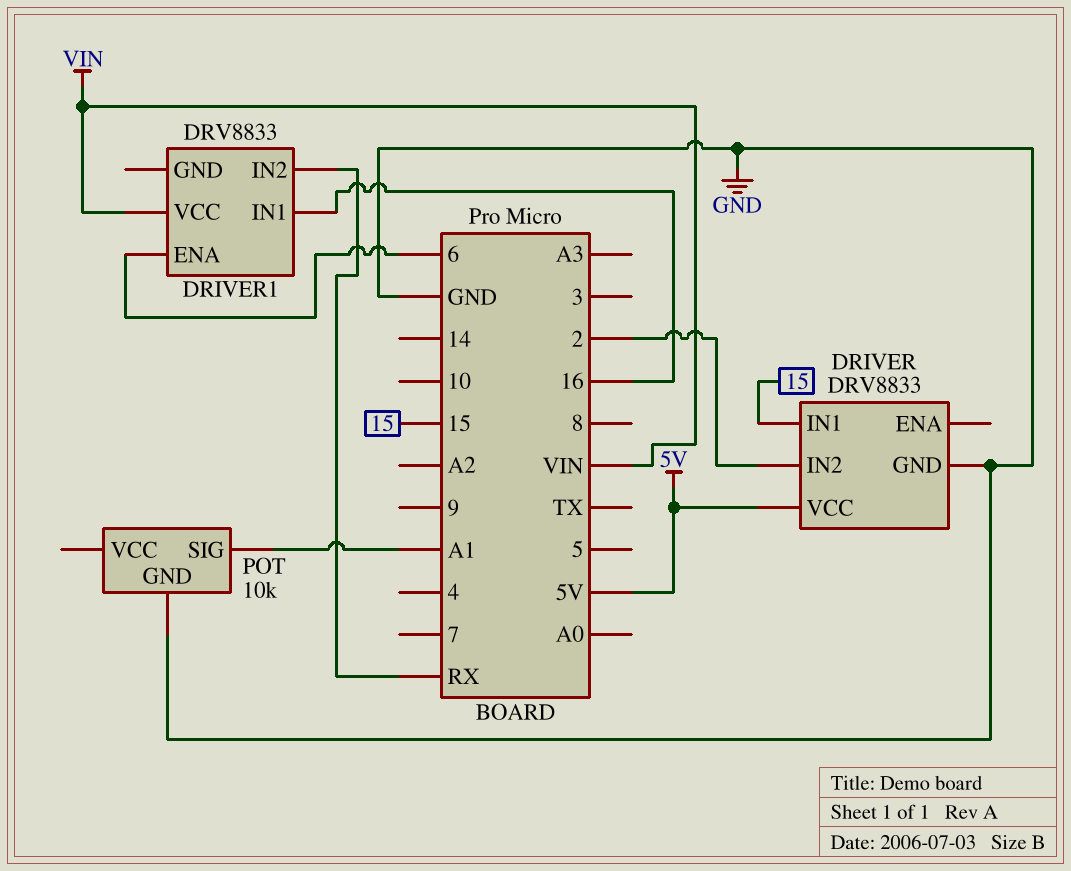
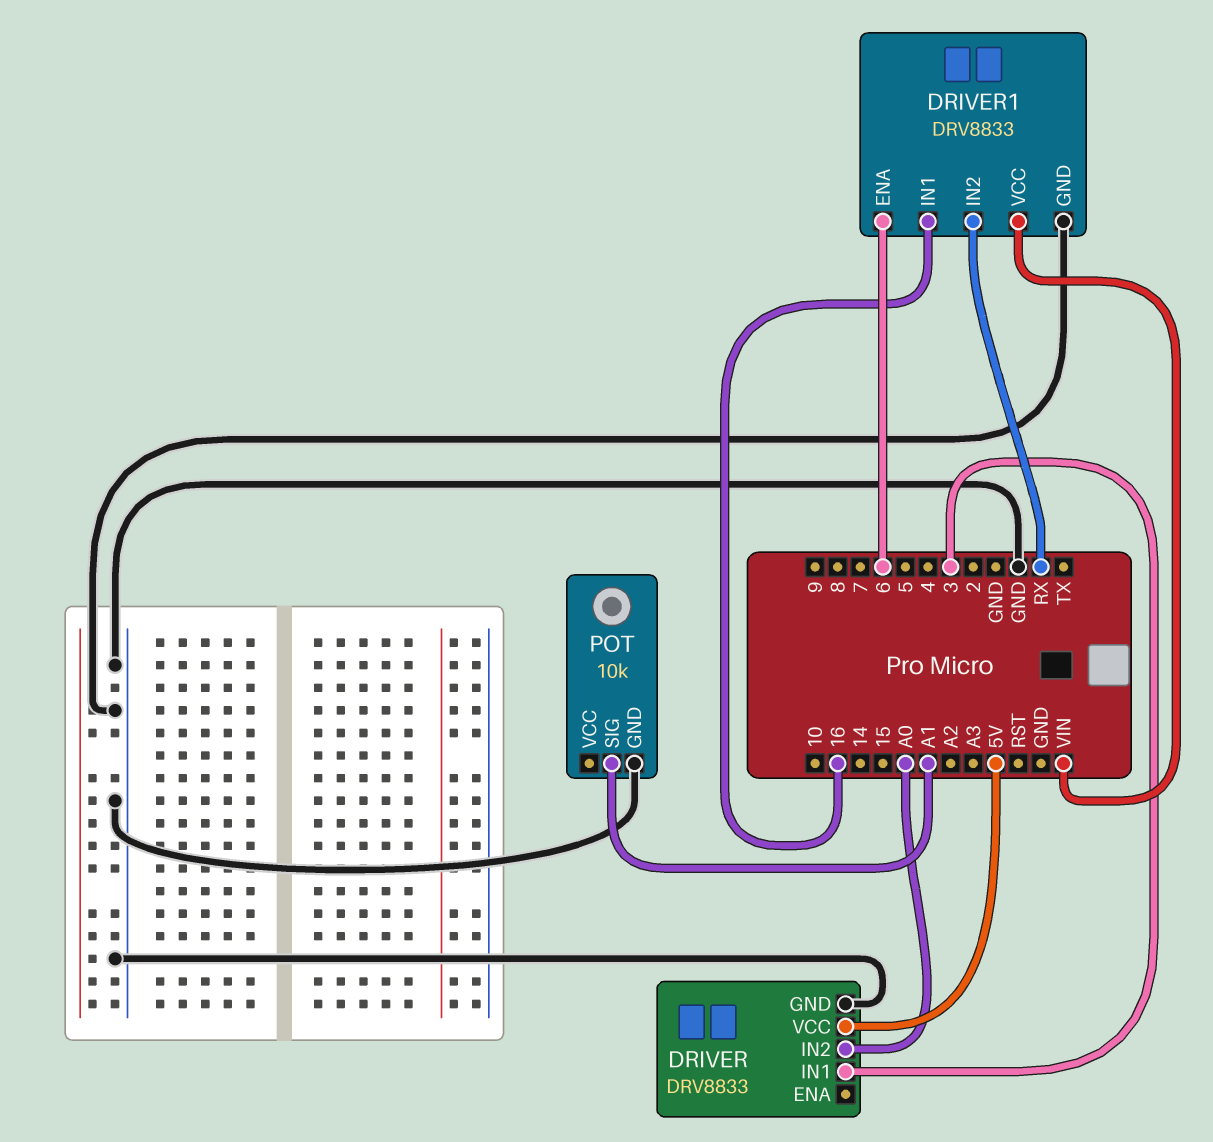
DRIVER pin IN1: 15 -> 3
DRIVER pin IN2: 2 -> A0
DRIVER1 pin GND: none -> GND

